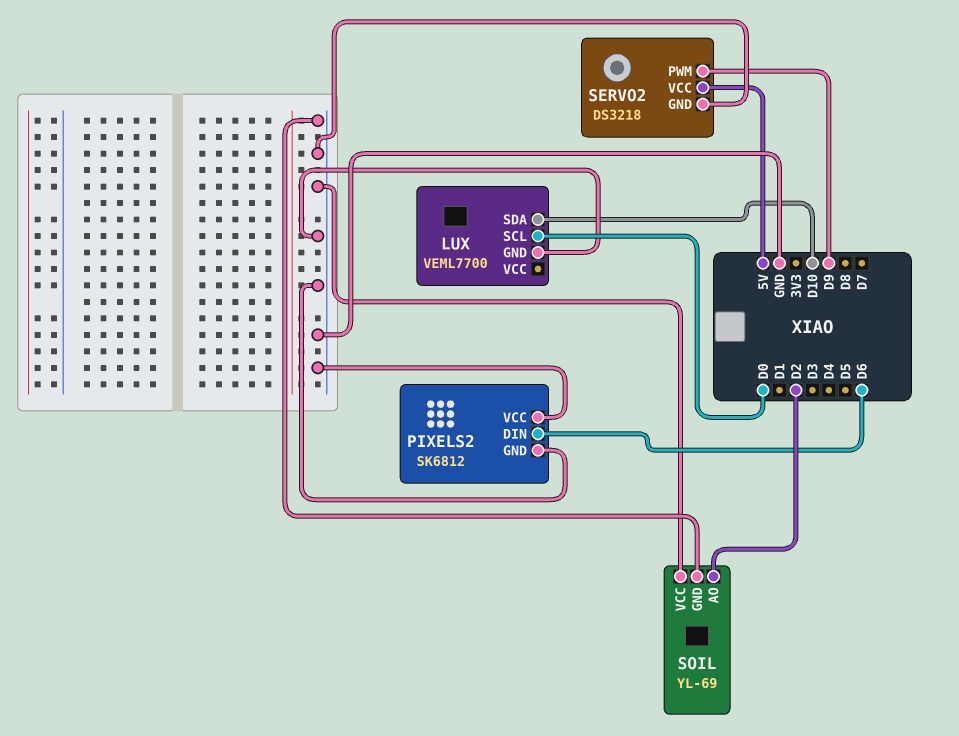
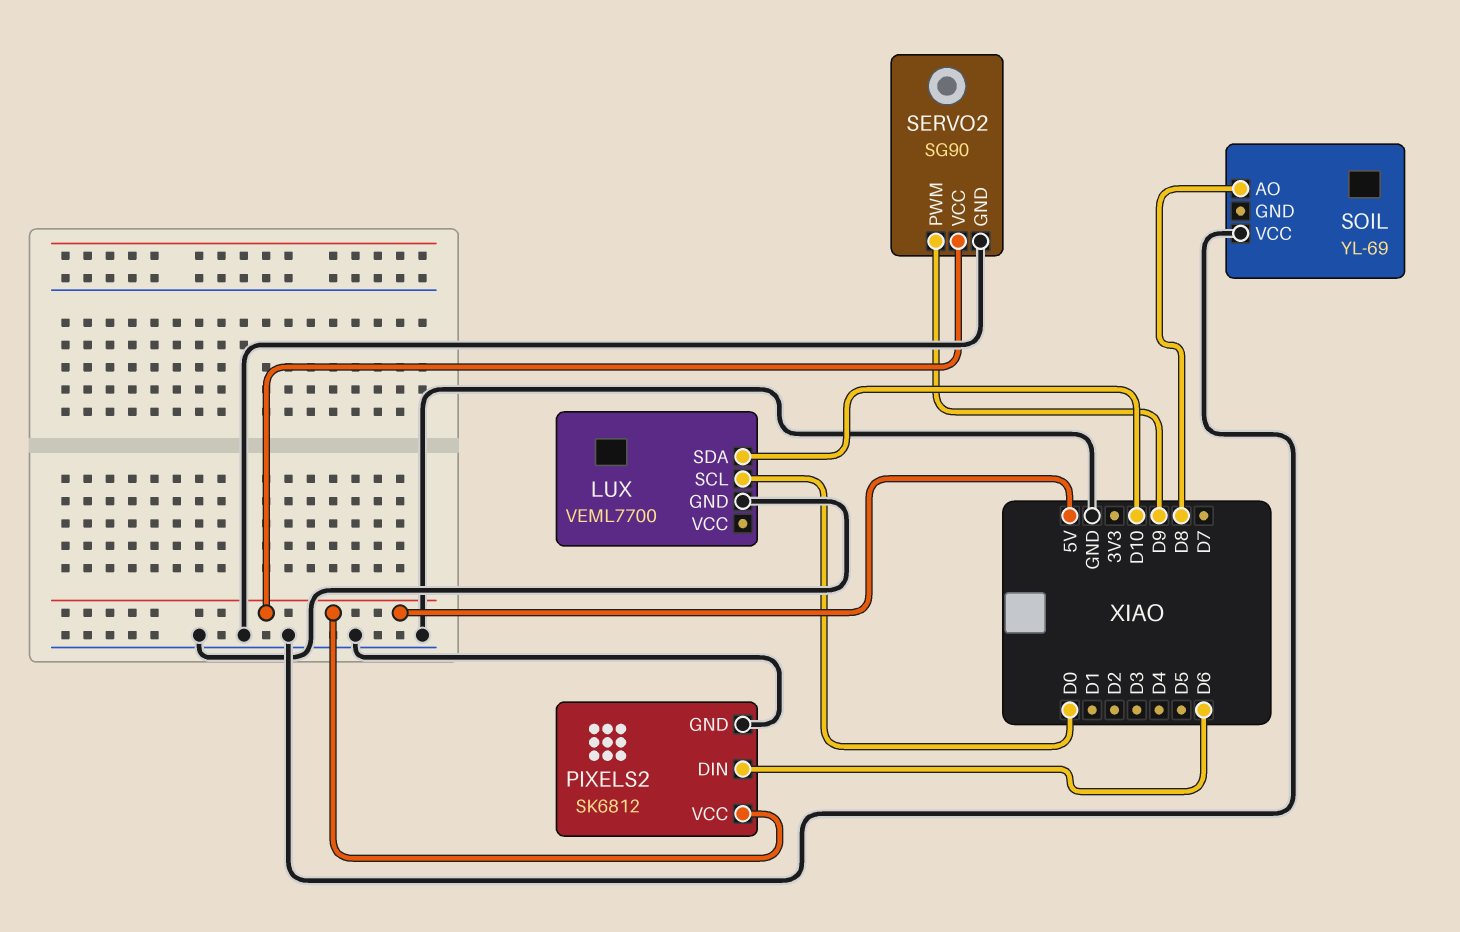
PIXELS2 pin VCC: GND -> 5V
SERVO2: DS3218 -> SG90
SOIL pin AO: D2 -> D8
SOIL pin GND: GND -> none

